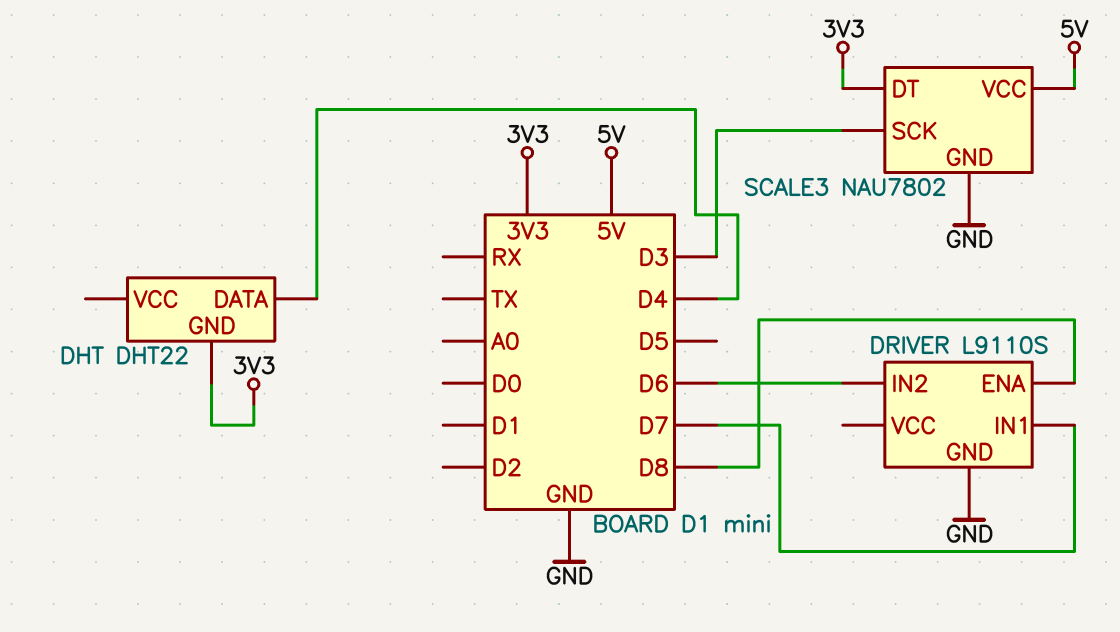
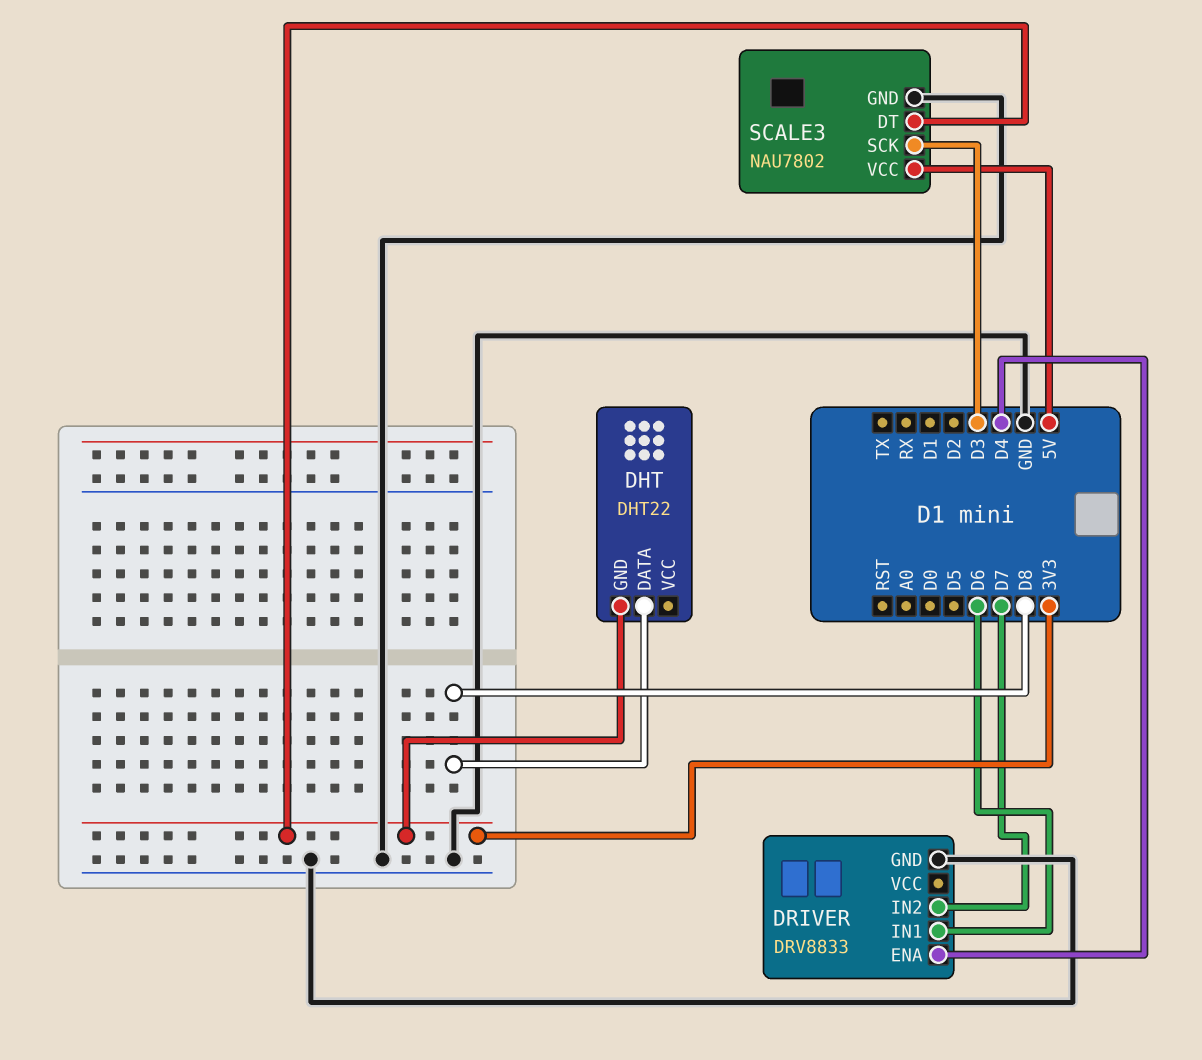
DHT pin DATA: D4 -> D8
DRIVER: L9110S -> DRV8833
DRIVER pin ENA: D8 -> D4
DRIVER pin IN1: D7 -> D6
DRIVER pin IN2: D6 -> D7

